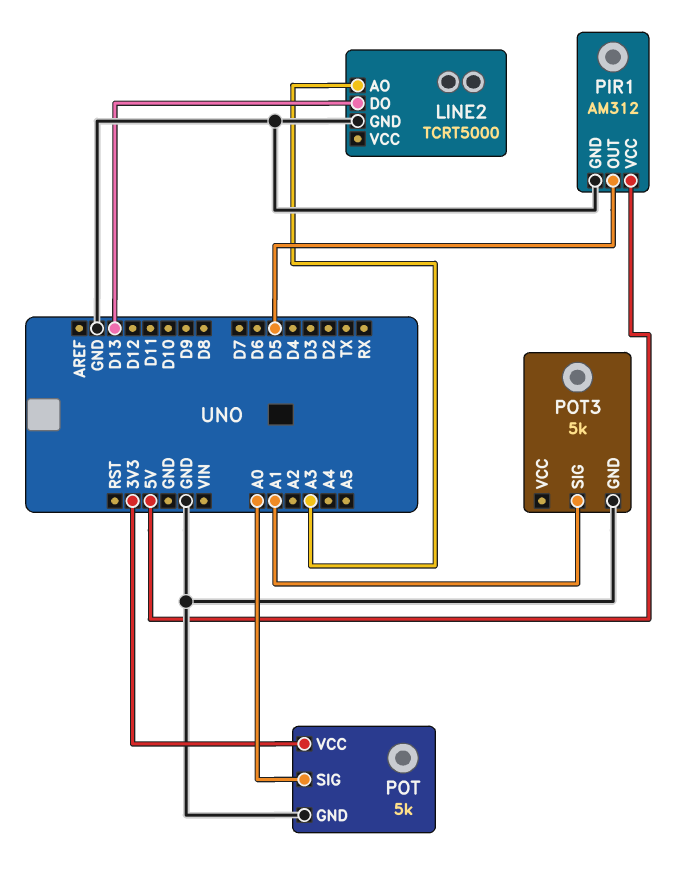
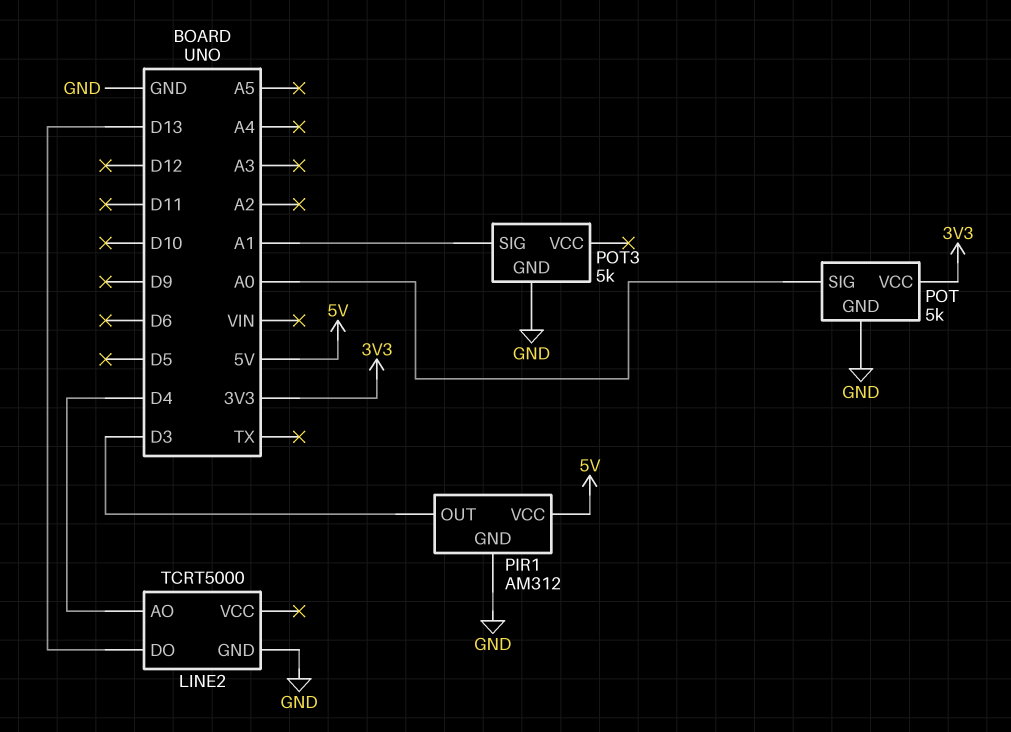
LINE2 pin AO: A3 -> D4
PIR1 pin OUT: D5 -> D3

